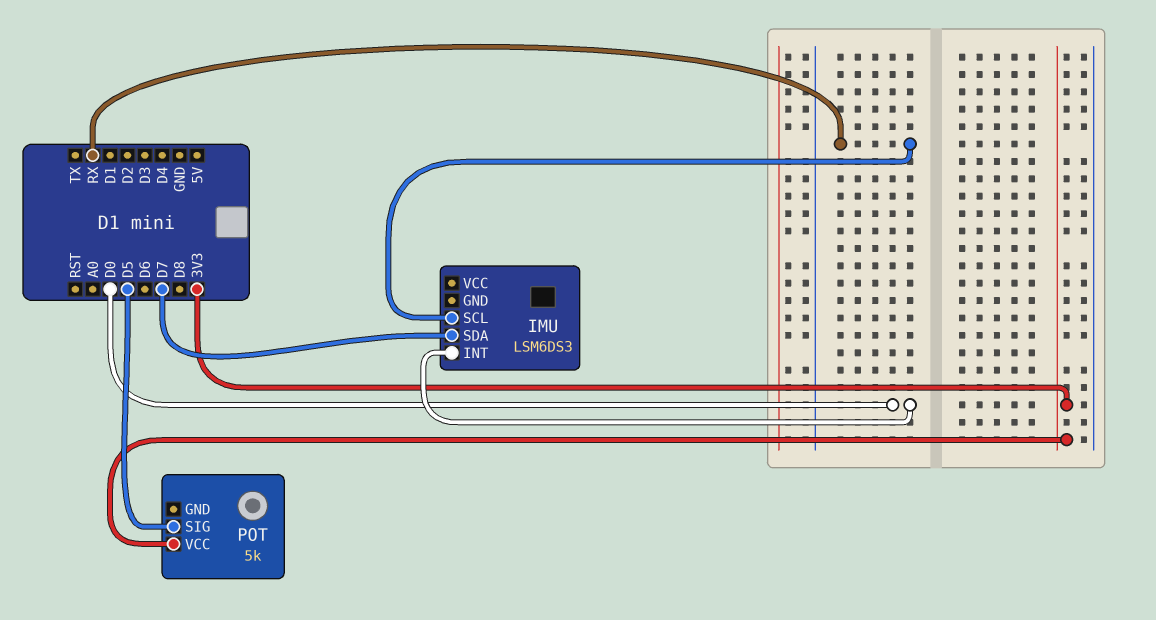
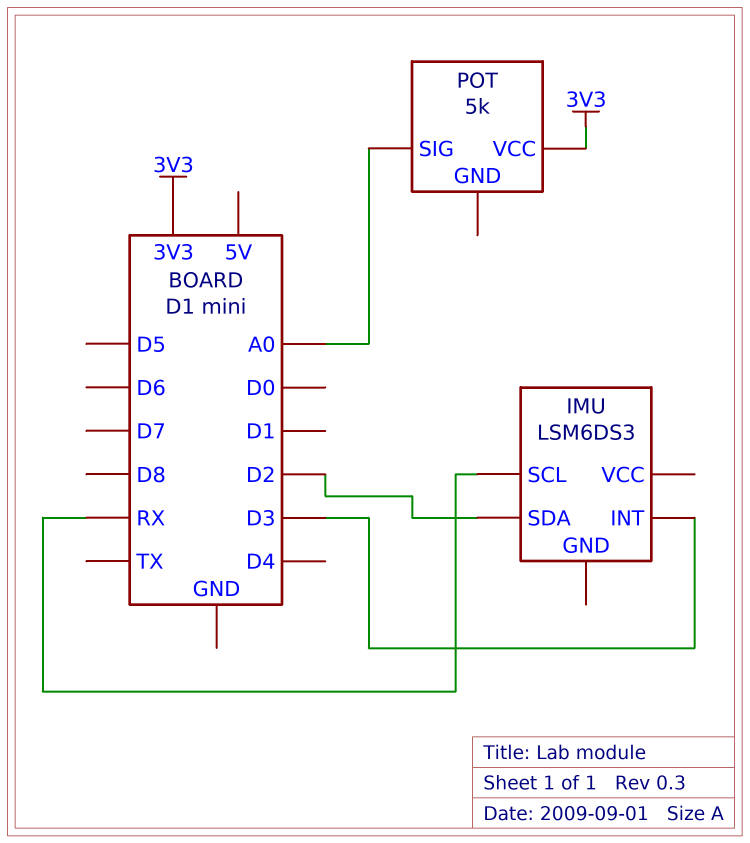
IMU pin INT: D0 -> D3
IMU pin SDA: D7 -> D2
POT pin SIG: D5 -> A0

